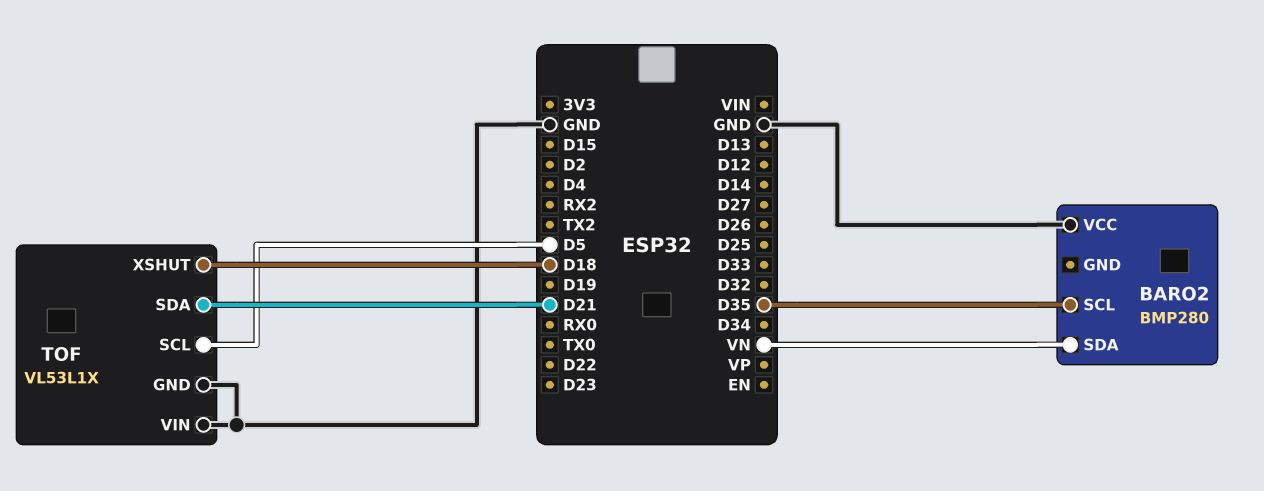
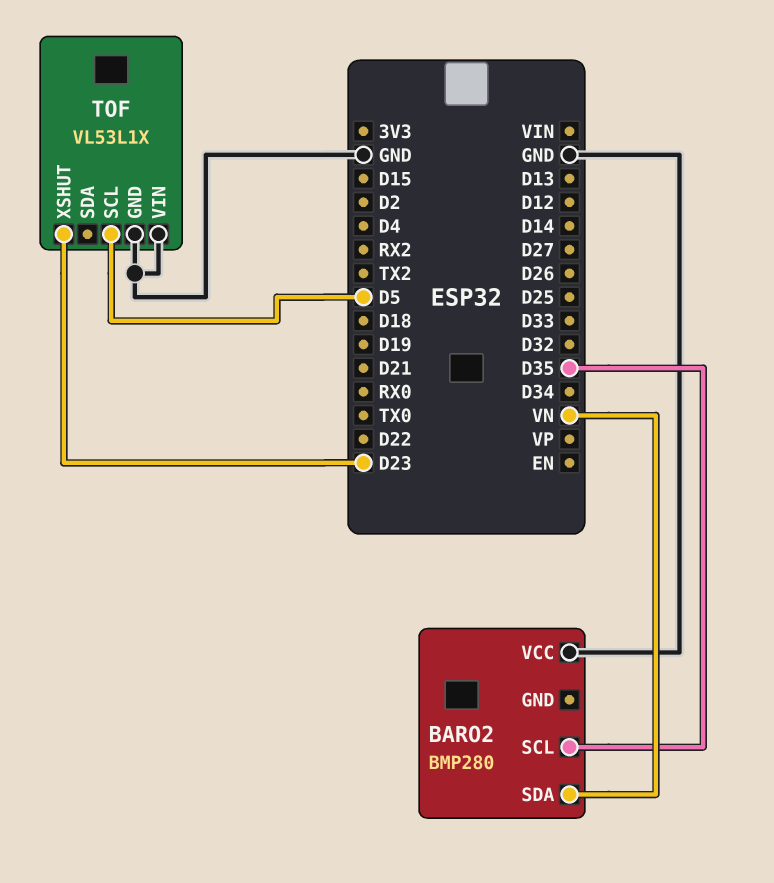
TOF pin SDA: D21 -> none
TOF pin XSHUT: D18 -> D23

